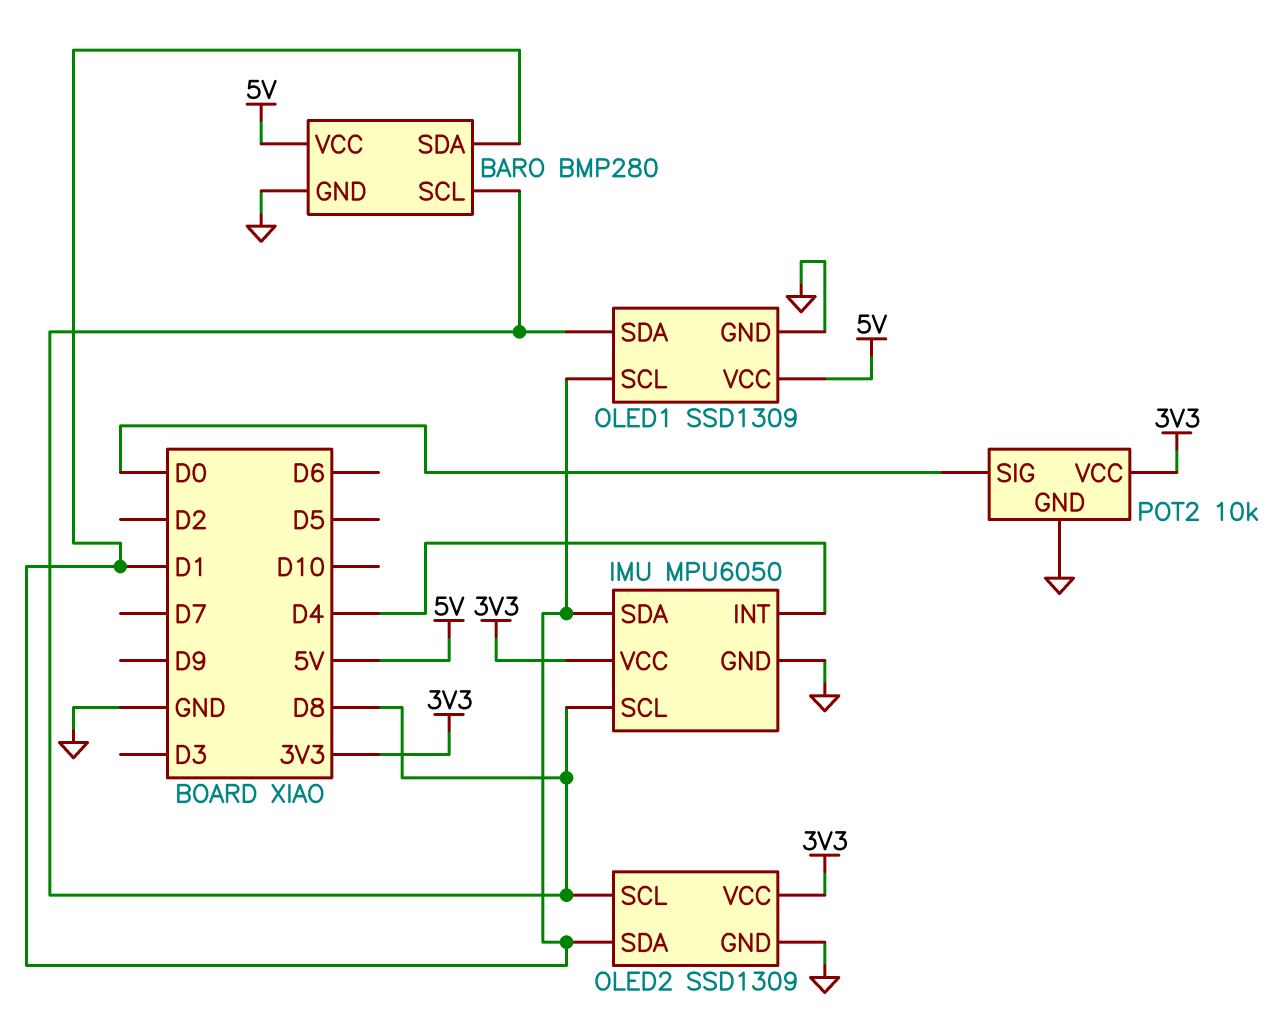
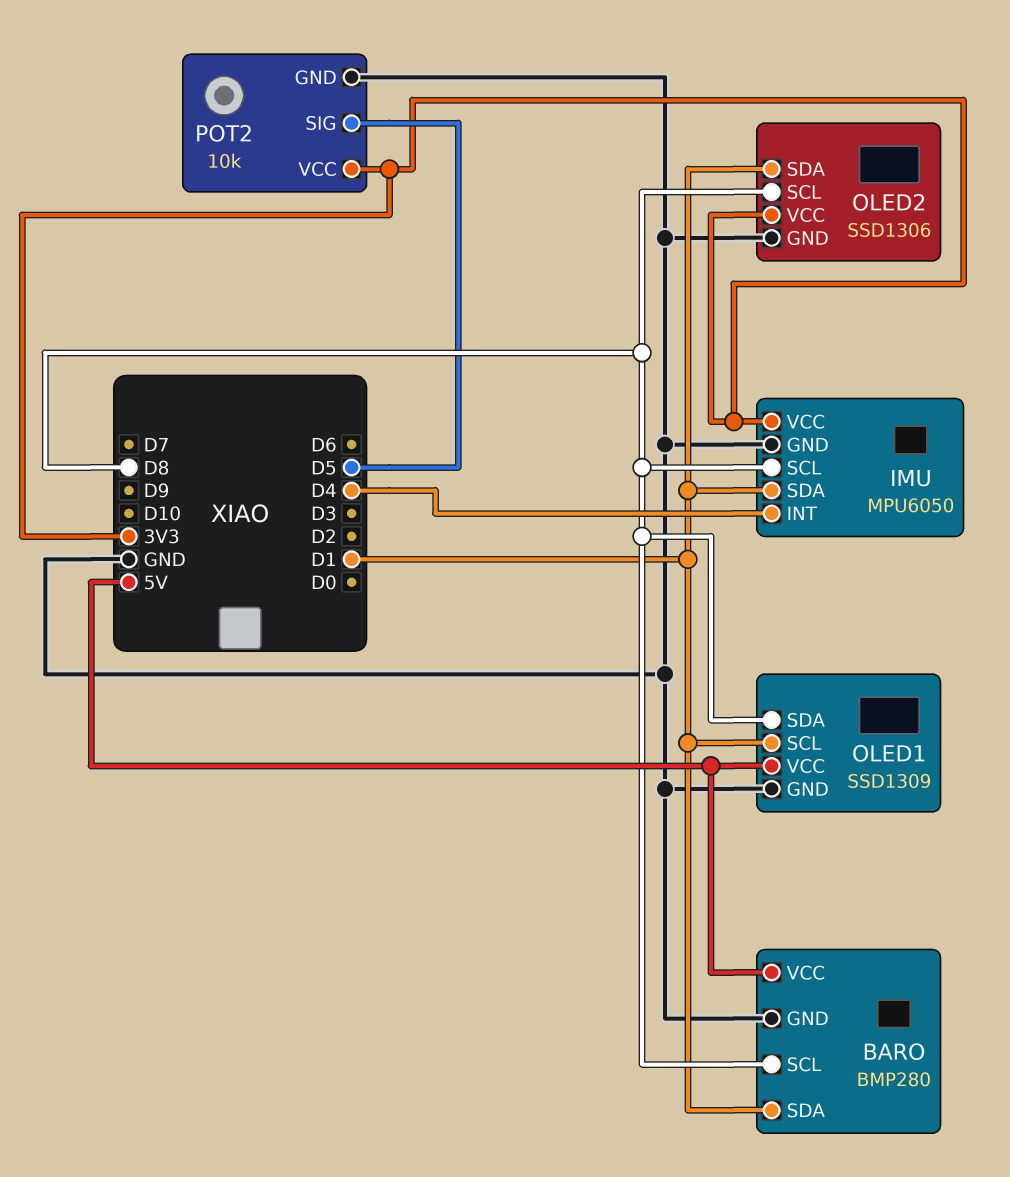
OLED2: SSD1309 -> SSD1306
POT2 pin SIG: D0 -> D5

